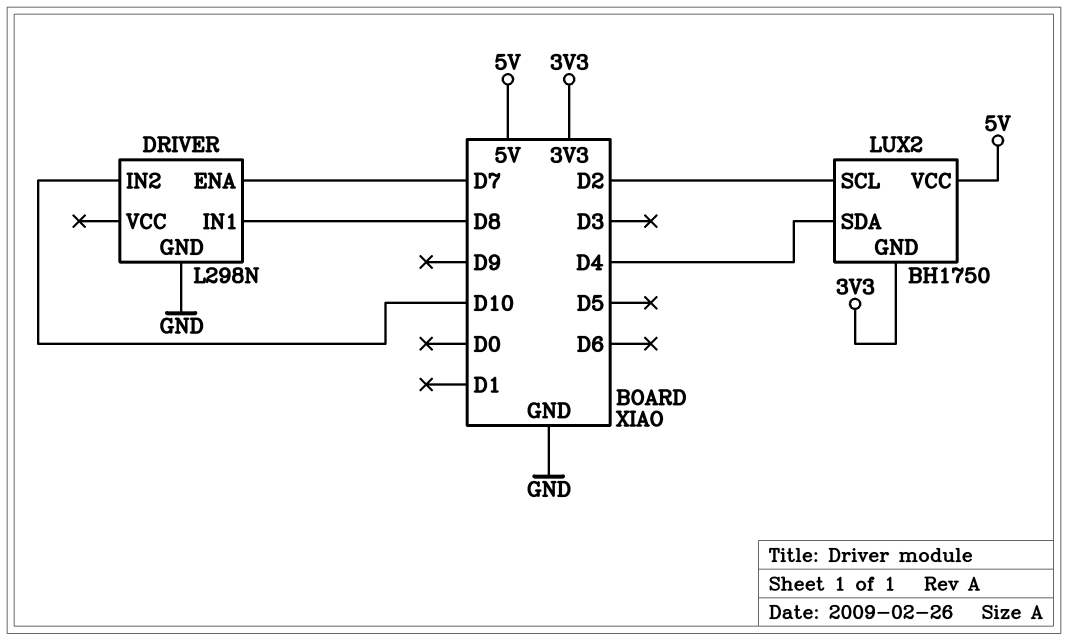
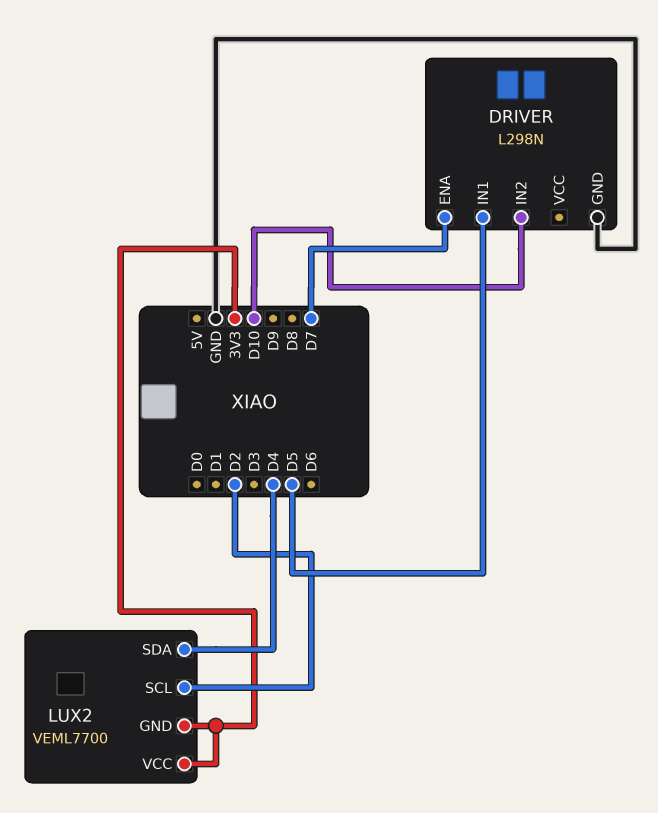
DRIVER pin IN1: D8 -> D5
LUX2: BH1750 -> VEML7700
LUX2 pin VCC: 5V -> 3V3

